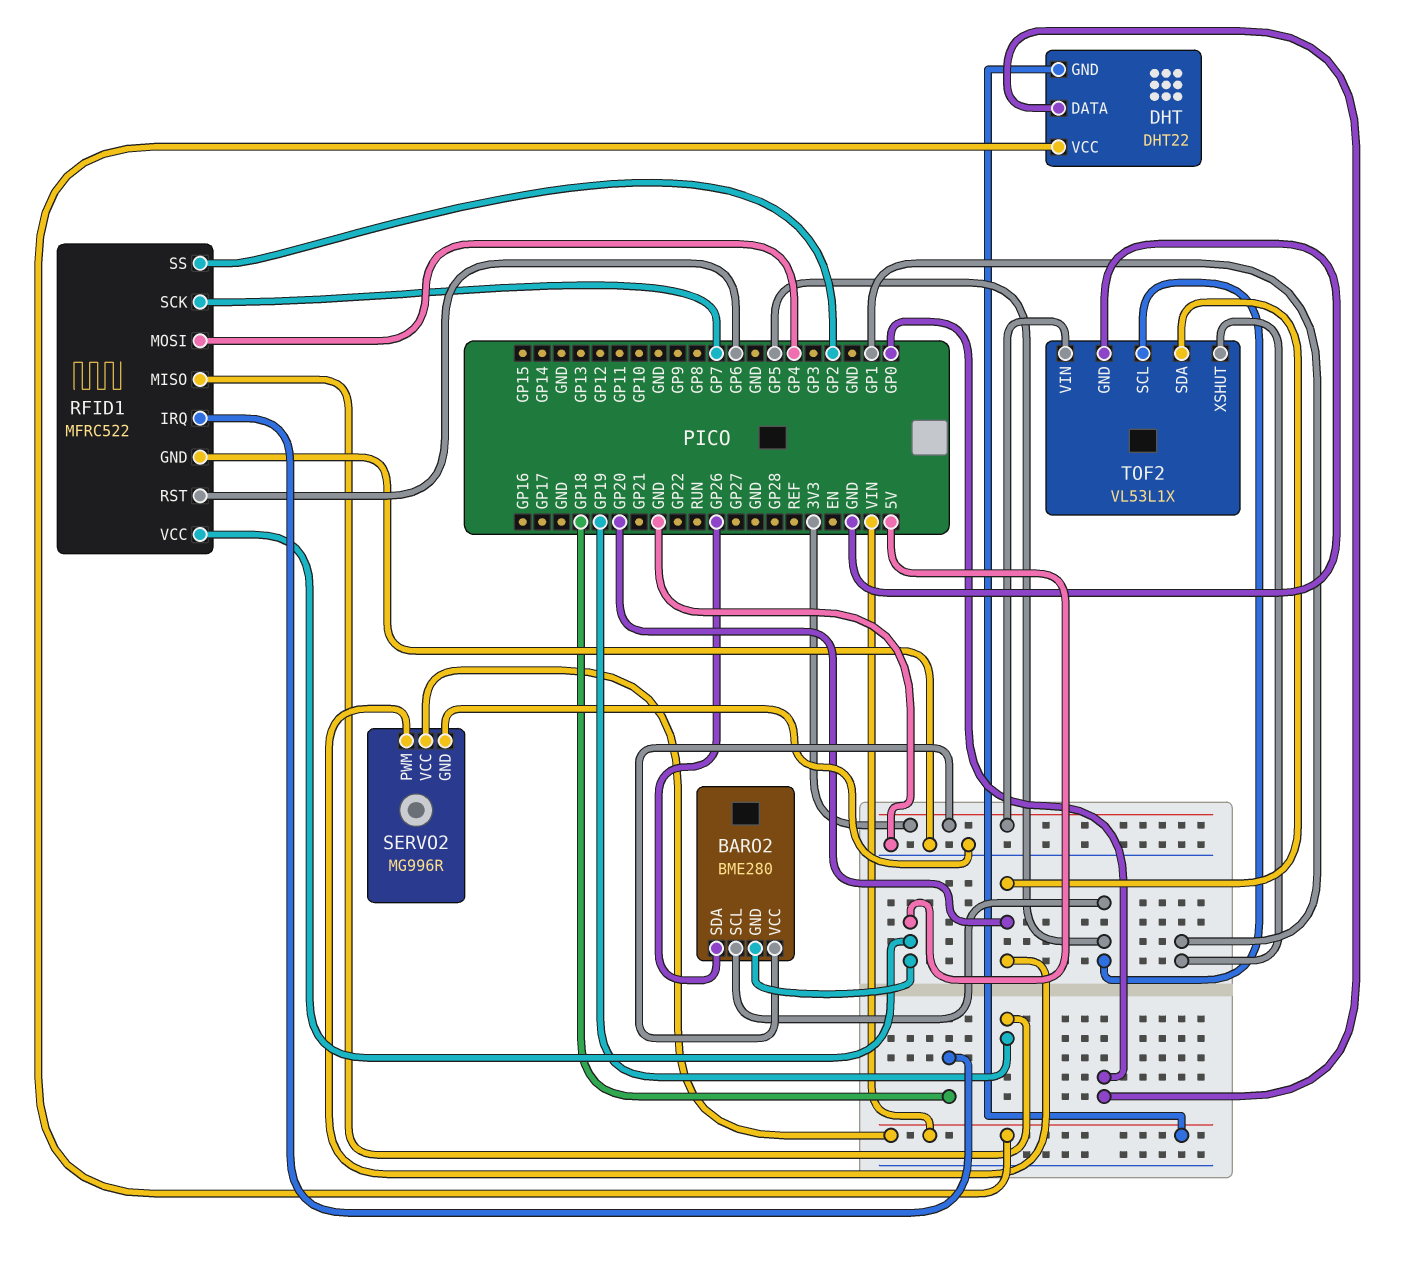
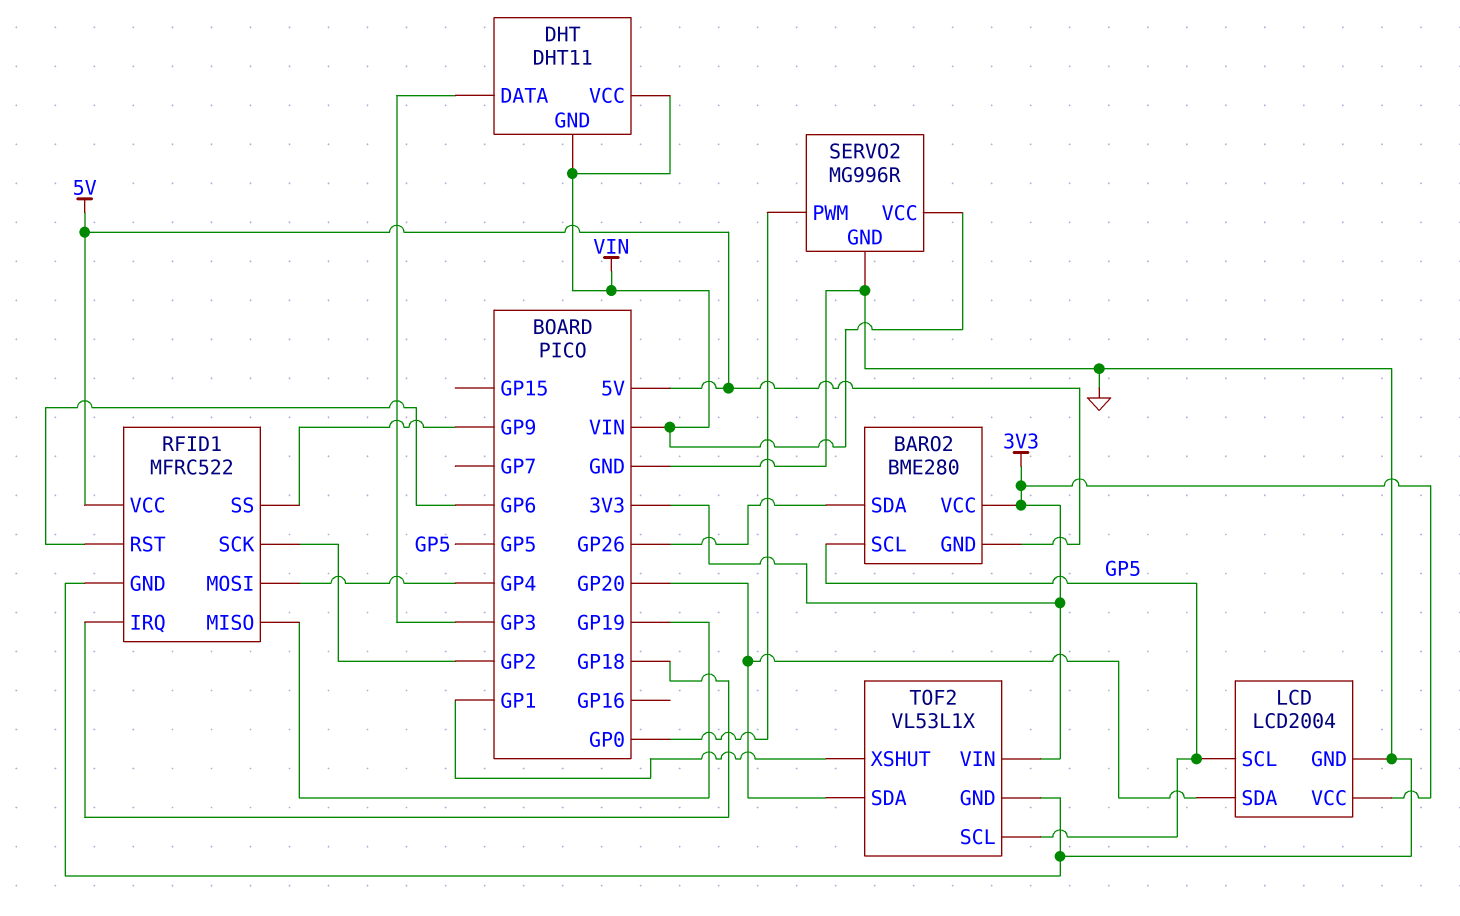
DHT: DHT22 -> DHT11
DHT pin DATA: GP0 -> GP3
LCD: none -> LCD2004
LCD pin GND: none -> GND
LCD pin SCL: none -> GP5
LCD pin SDA: none -> GP20
LCD pin VCC: none -> 3V3
RFID1 pin SCK: GP7 -> GP2
RFID1 pin SS: GP2 -> GP9
SERVO2 pin PWM: GP20 -> GP0

